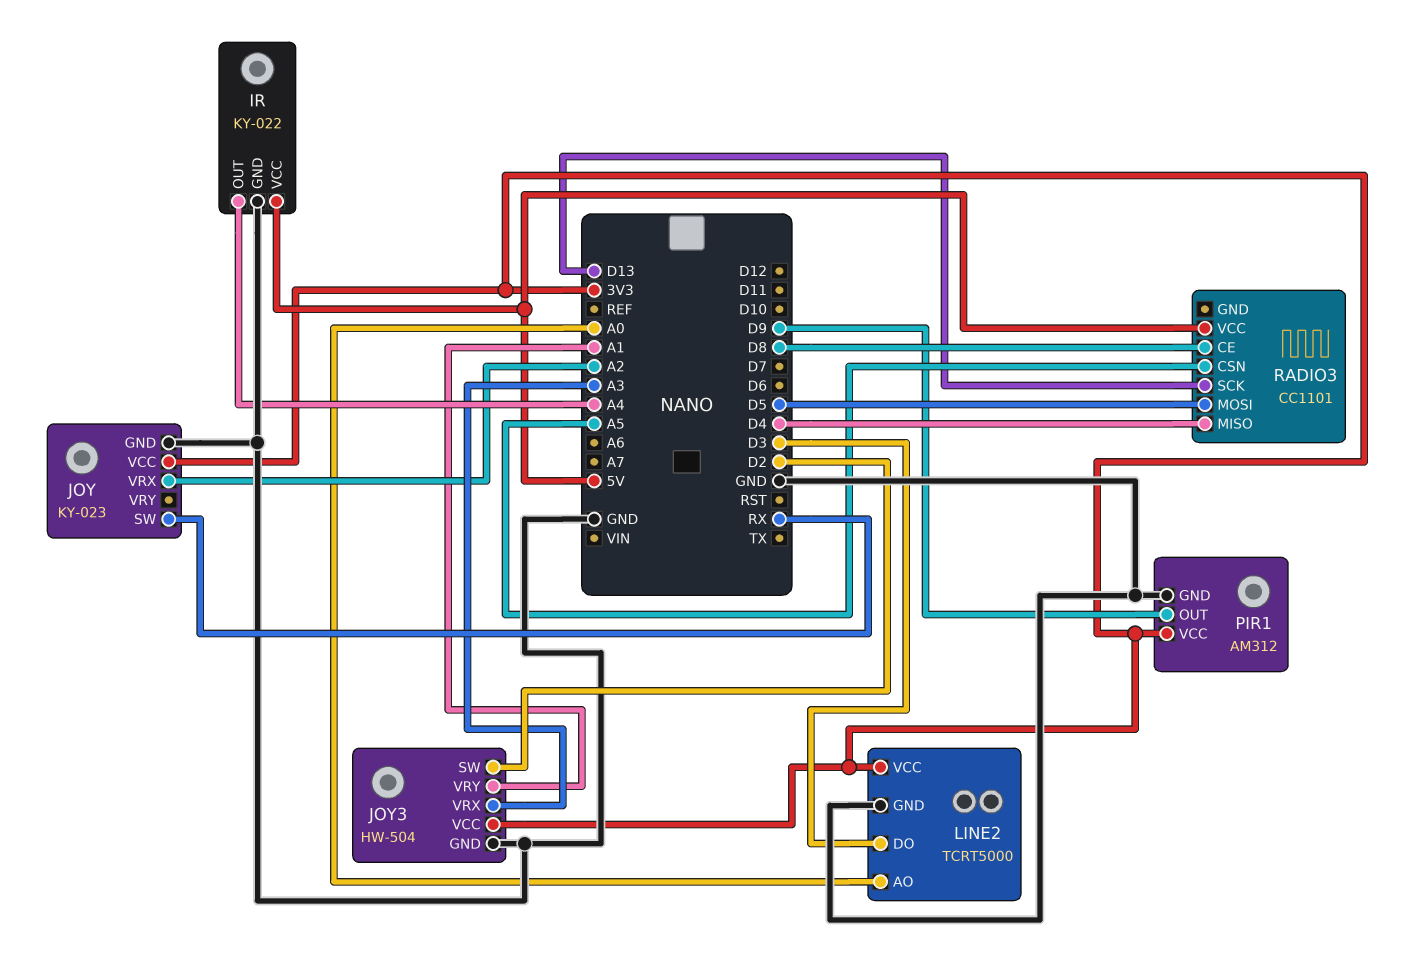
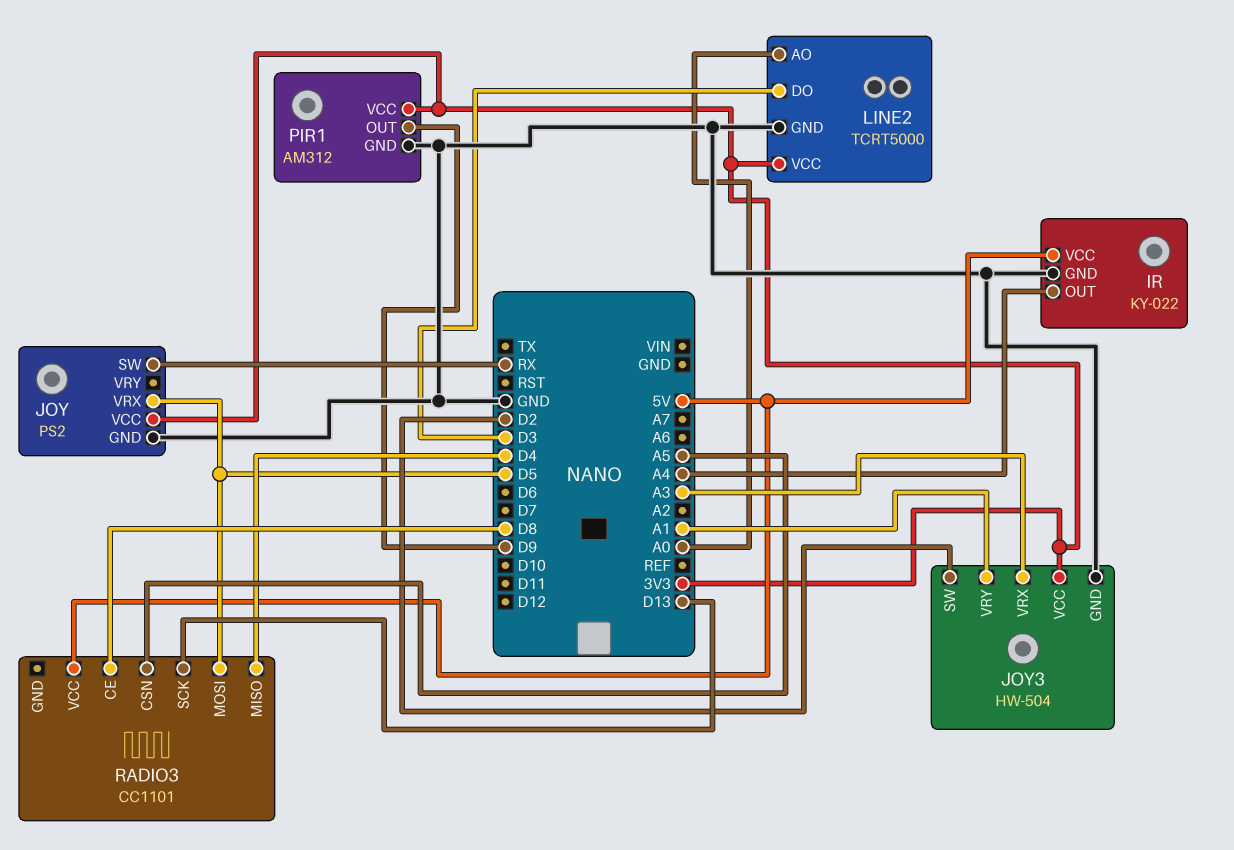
JOY: KY-023 -> PS2
JOY pin VRX: A2 -> D5

